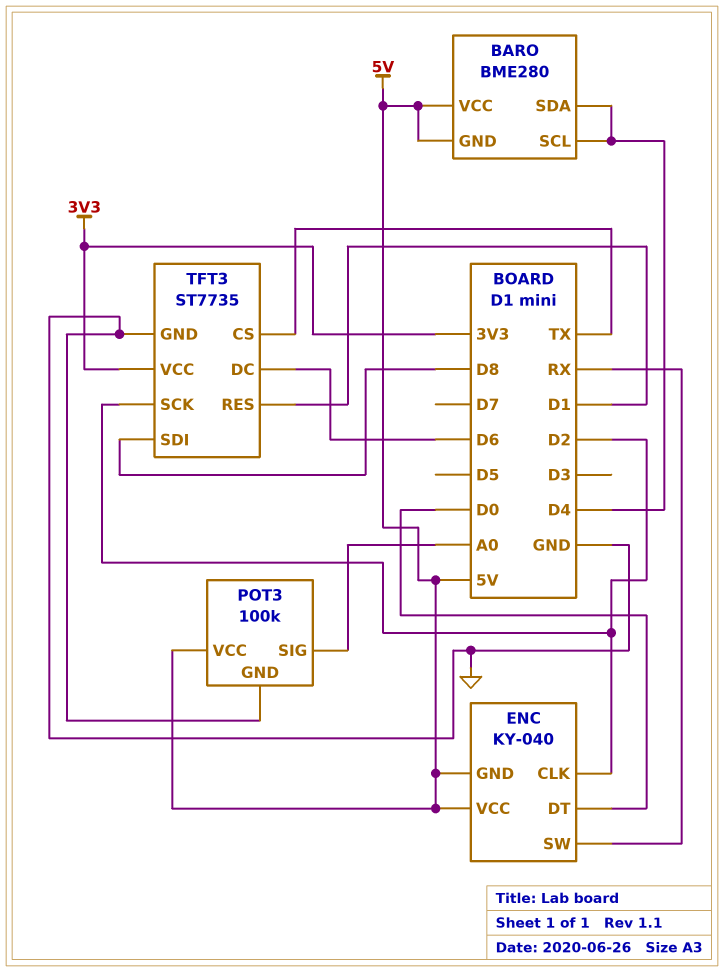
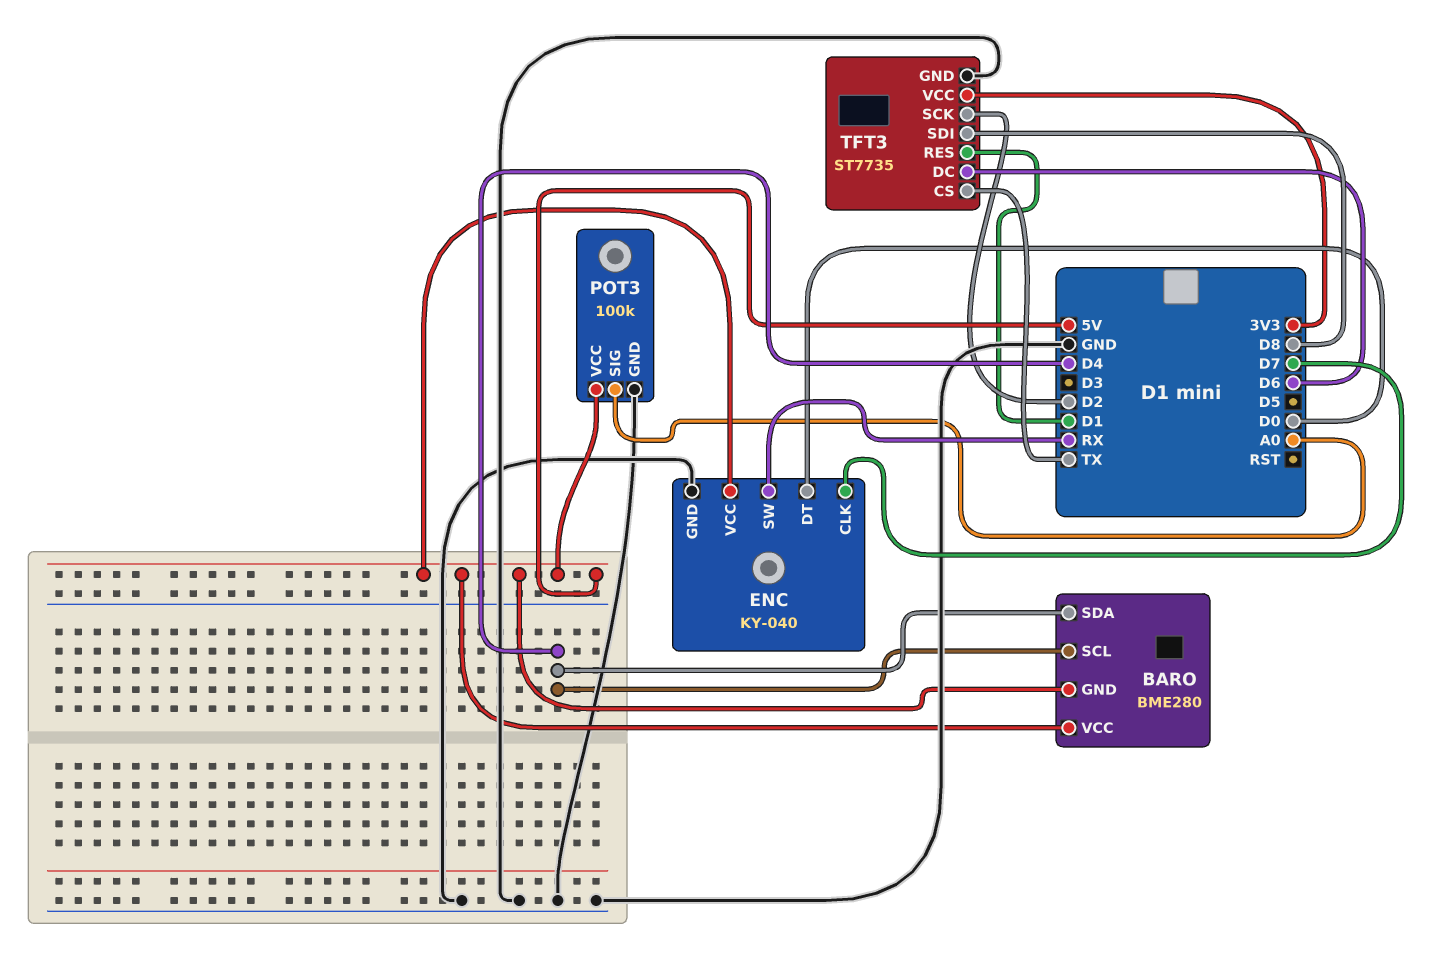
ENC pin CLK: D2 -> D7
ENC pin GND: 5V -> GND

